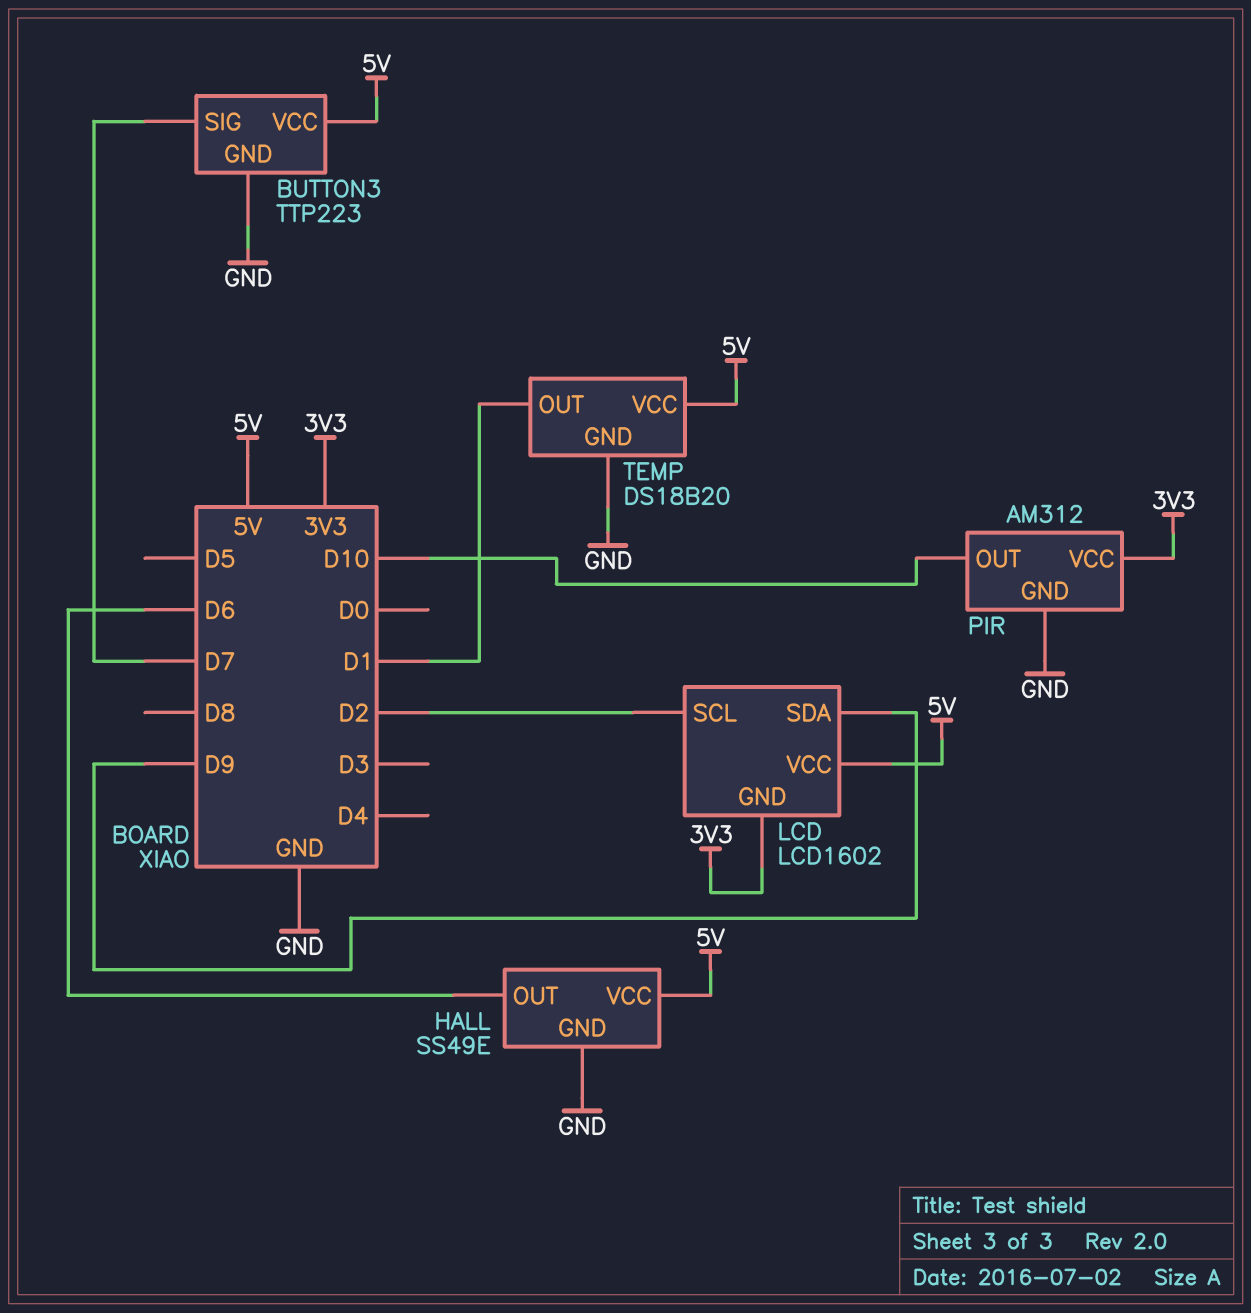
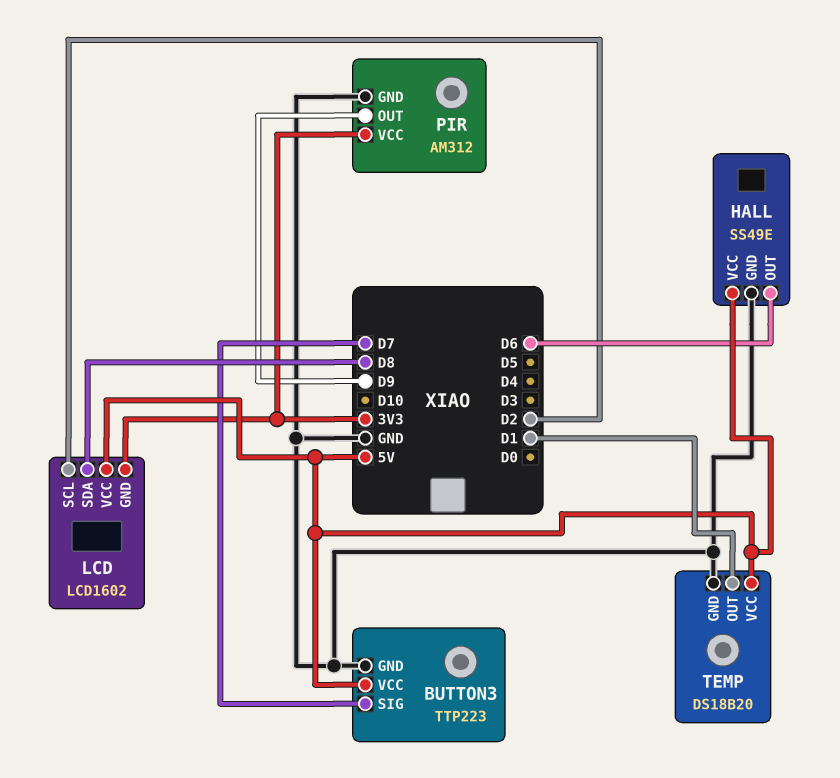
LCD pin SDA: D9 -> D8
PIR pin OUT: D10 -> D9

